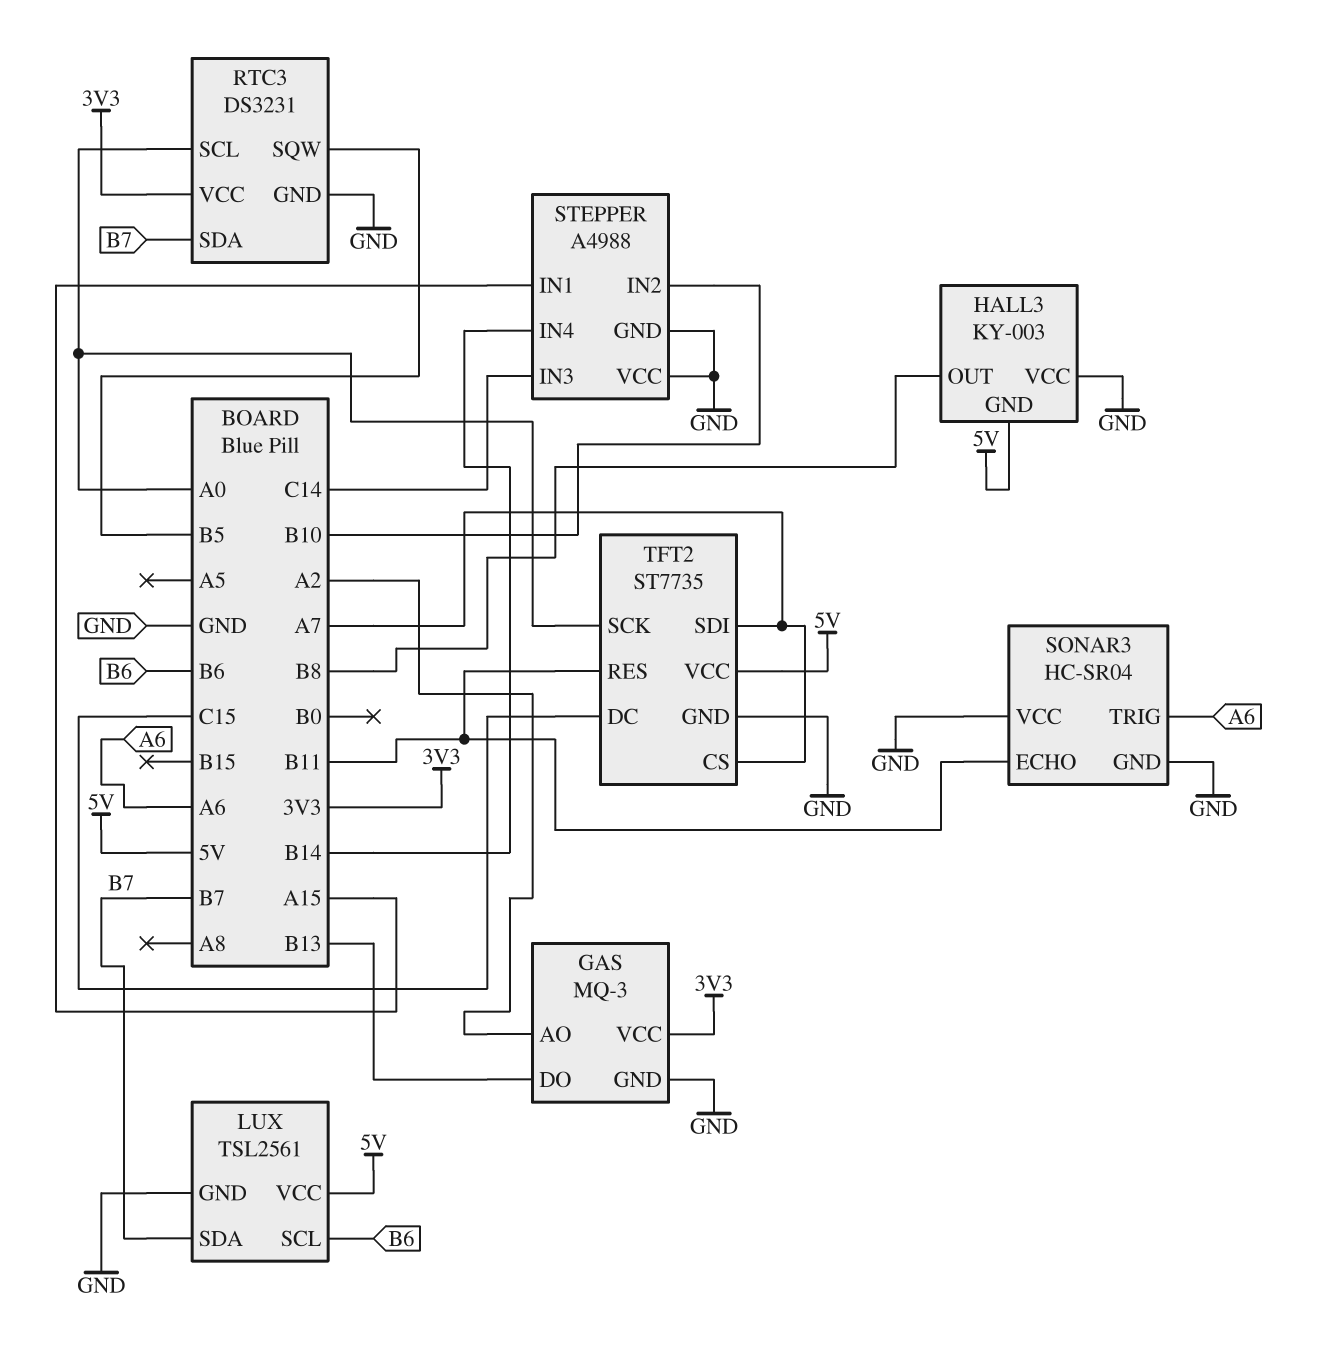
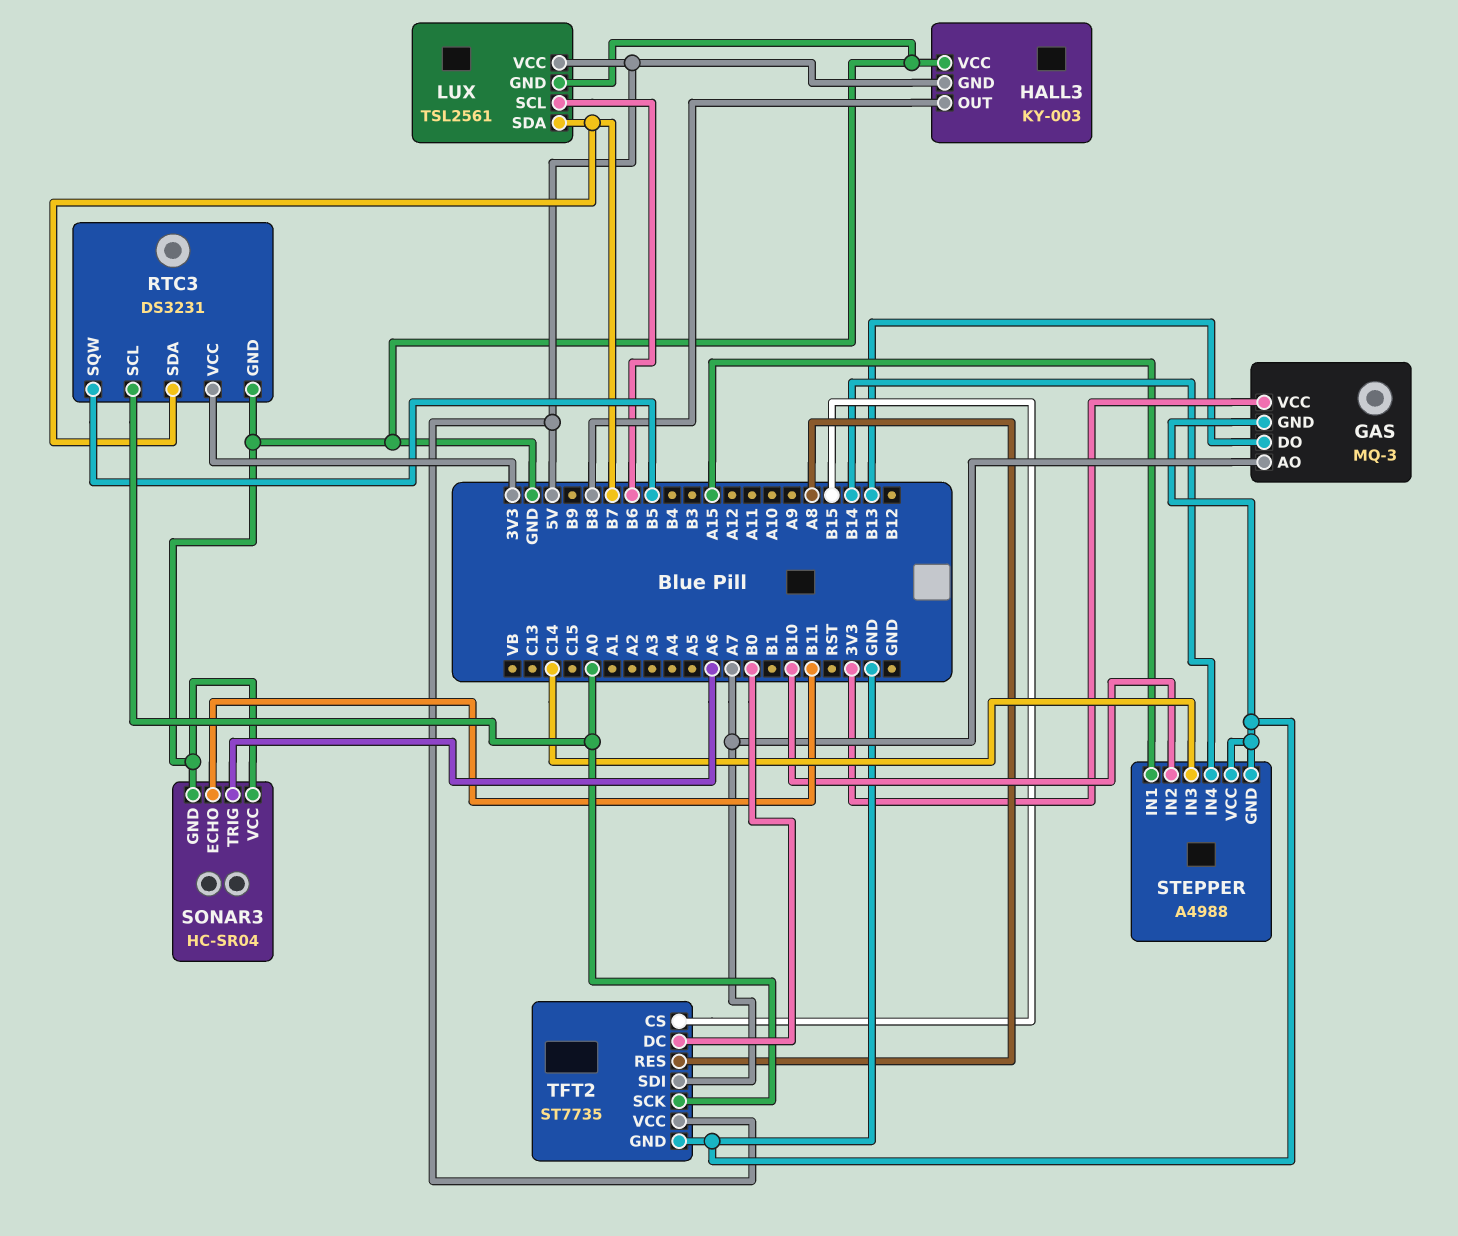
GAS pin AO: A2 -> A7
TFT2 pin CS: A7 -> B15
TFT2 pin DC: C15 -> B0
TFT2 pin RES: B11 -> A8

